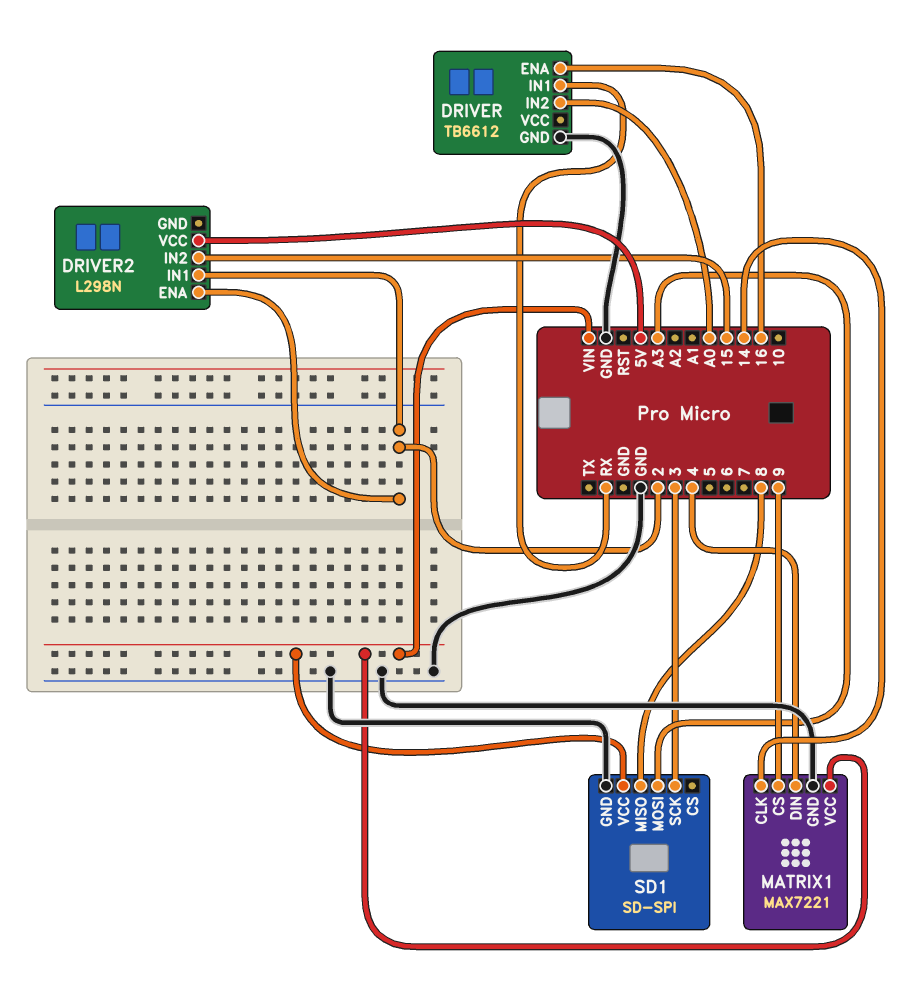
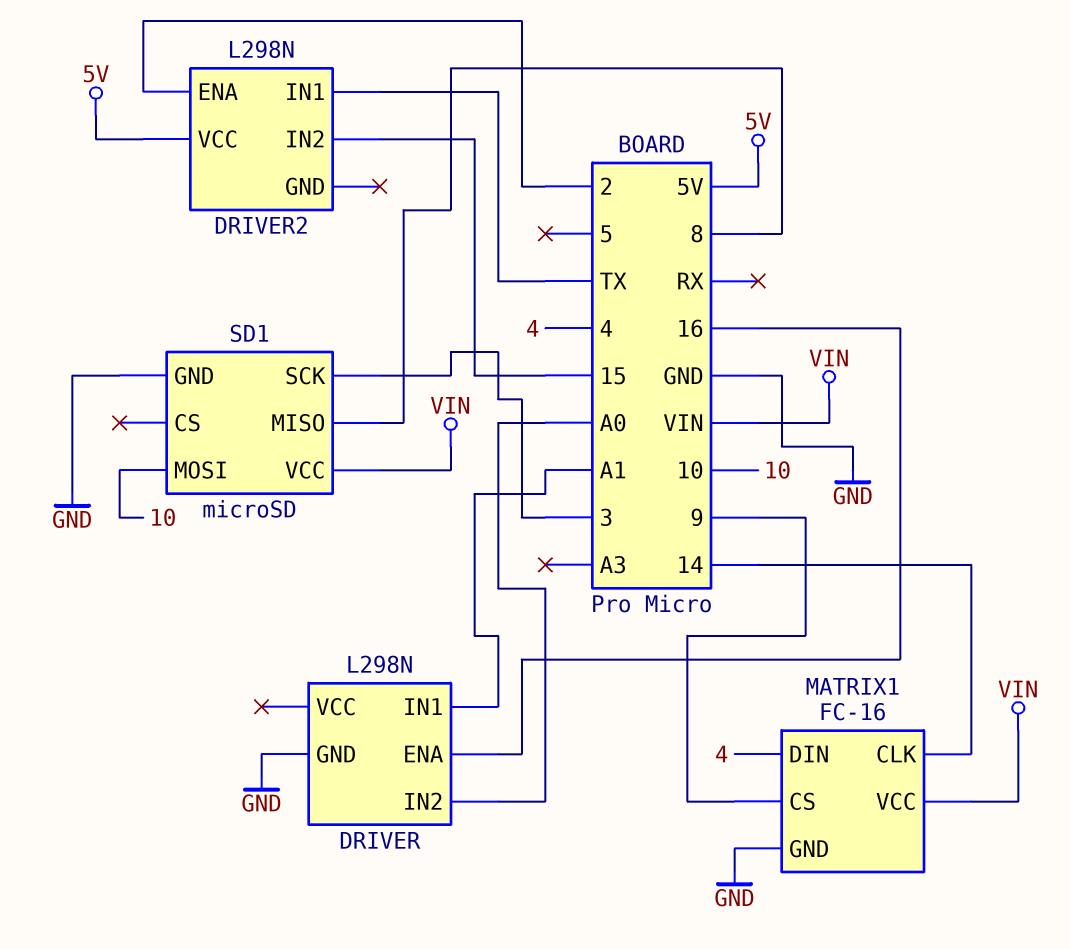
DRIVER: TB6612 -> L298N
DRIVER pin IN1: RX -> A1
DRIVER2 pin IN1: 2 -> TX
MATRIX1: MAX7221 -> FC-16
SD1: SD-SPI -> microSD
SD1 pin MOSI: A3 -> 10

